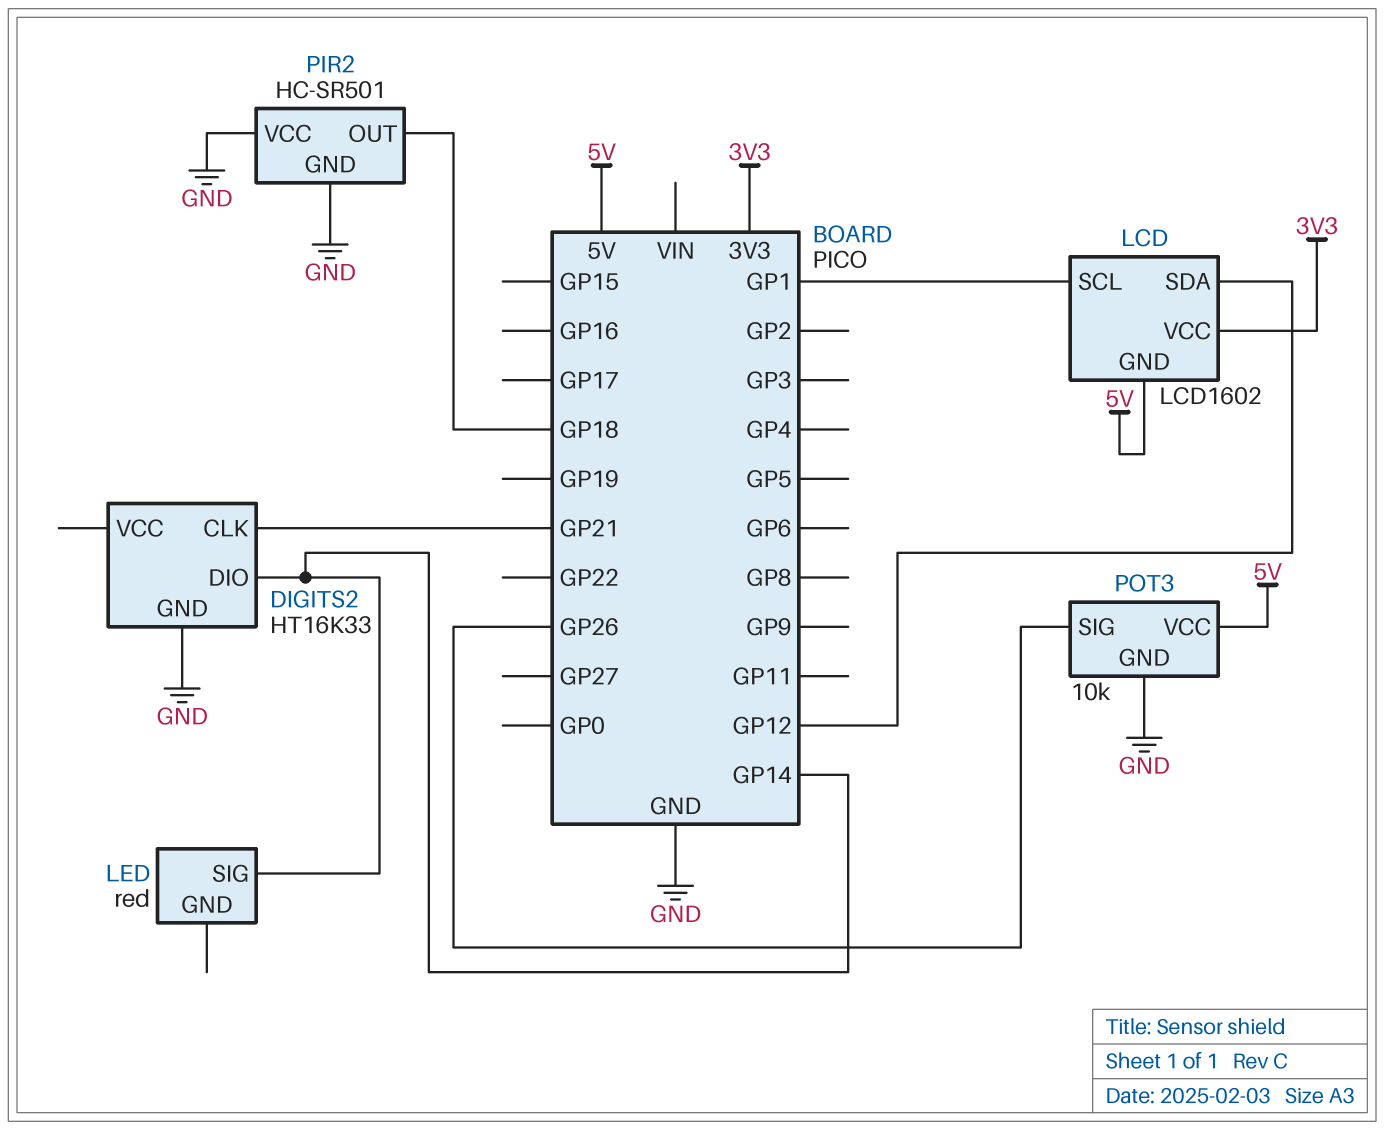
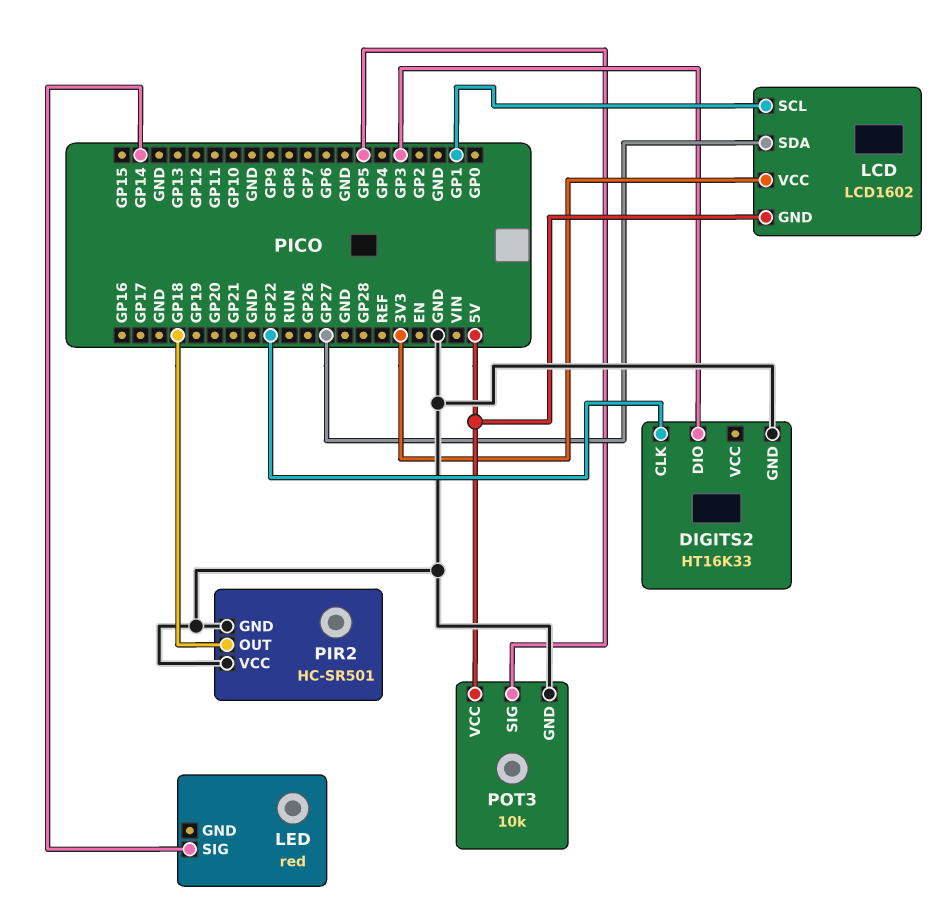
DIGITS2 pin CLK: GP21 -> GP22
DIGITS2 pin DIO: GP14 -> GP3
LCD pin SDA: GP12 -> GP27
POT3 pin SIG: GP26 -> GP5

